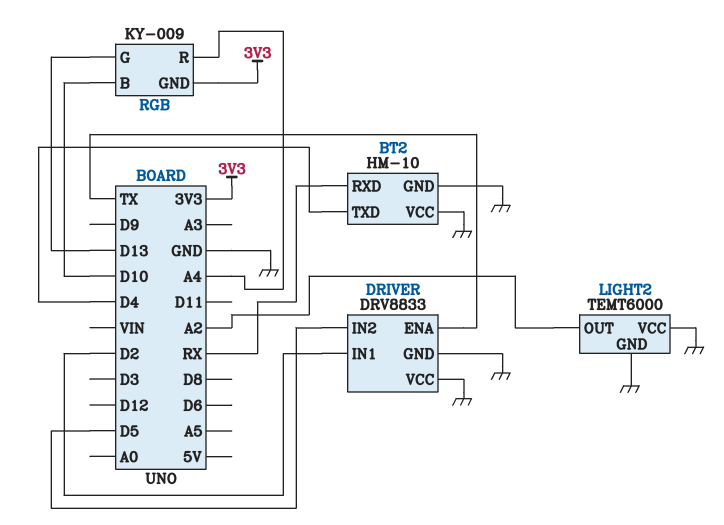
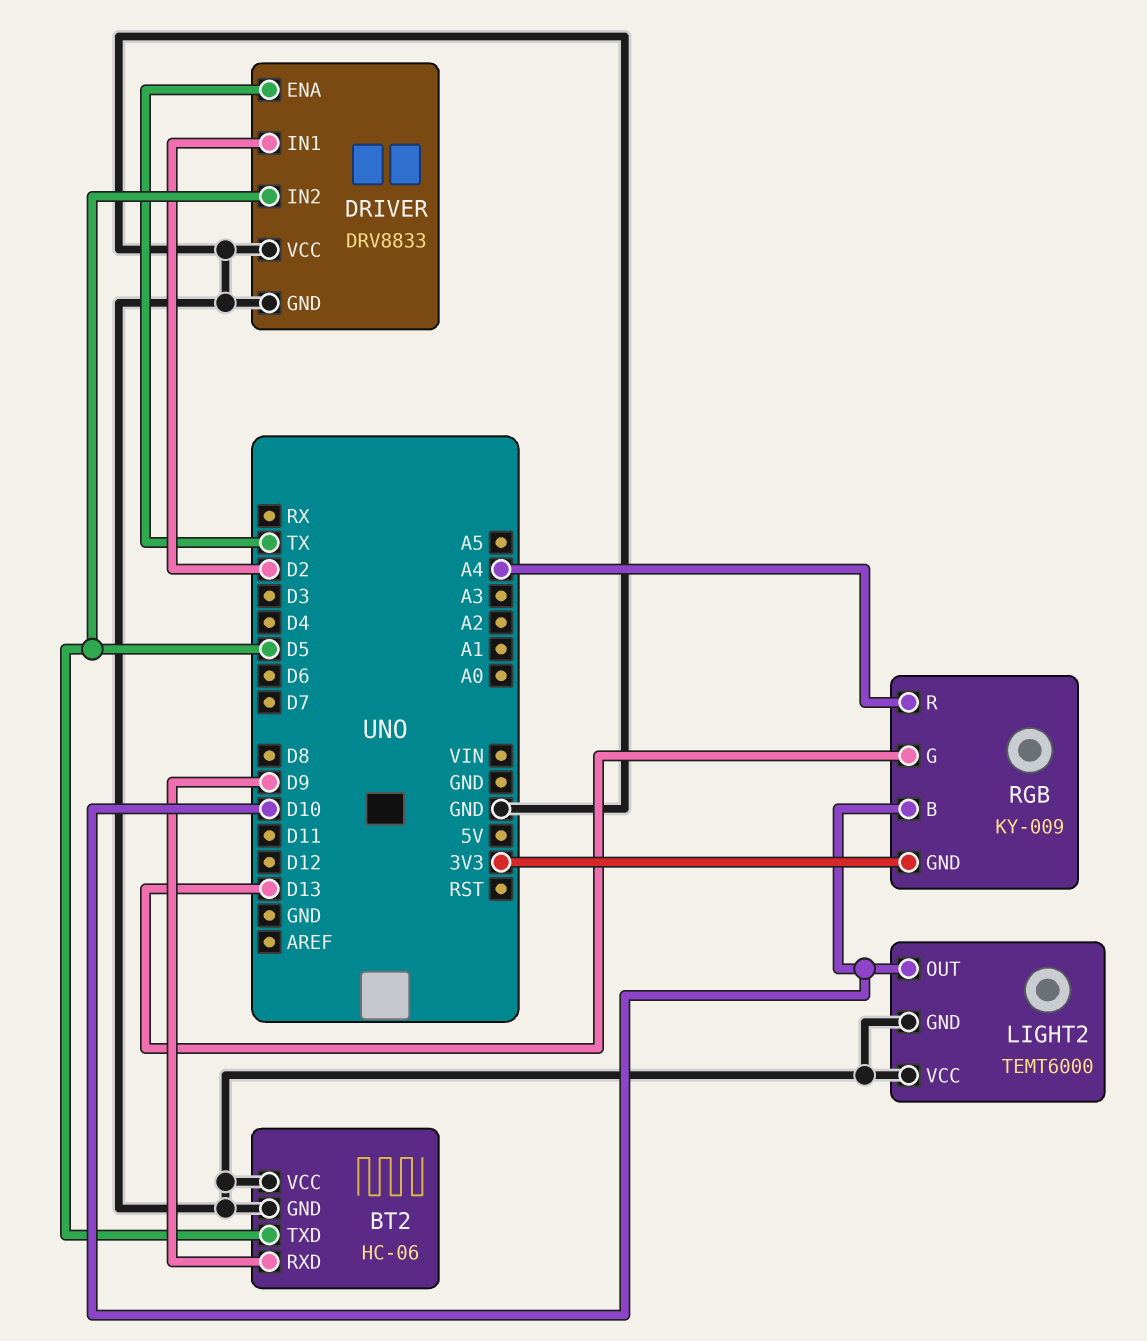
BT2: HM-10 -> HC-06
BT2 pin RXD: RX -> D9
BT2 pin TXD: D4 -> D5
LIGHT2 pin OUT: A2 -> D10

